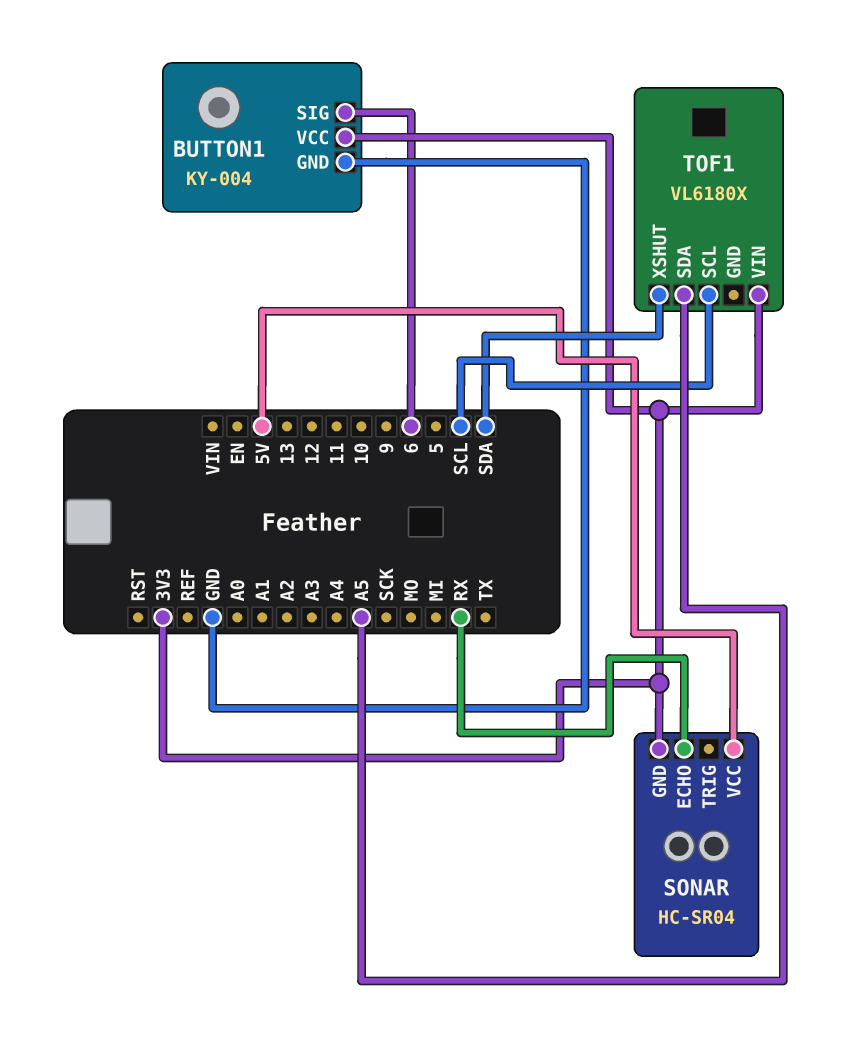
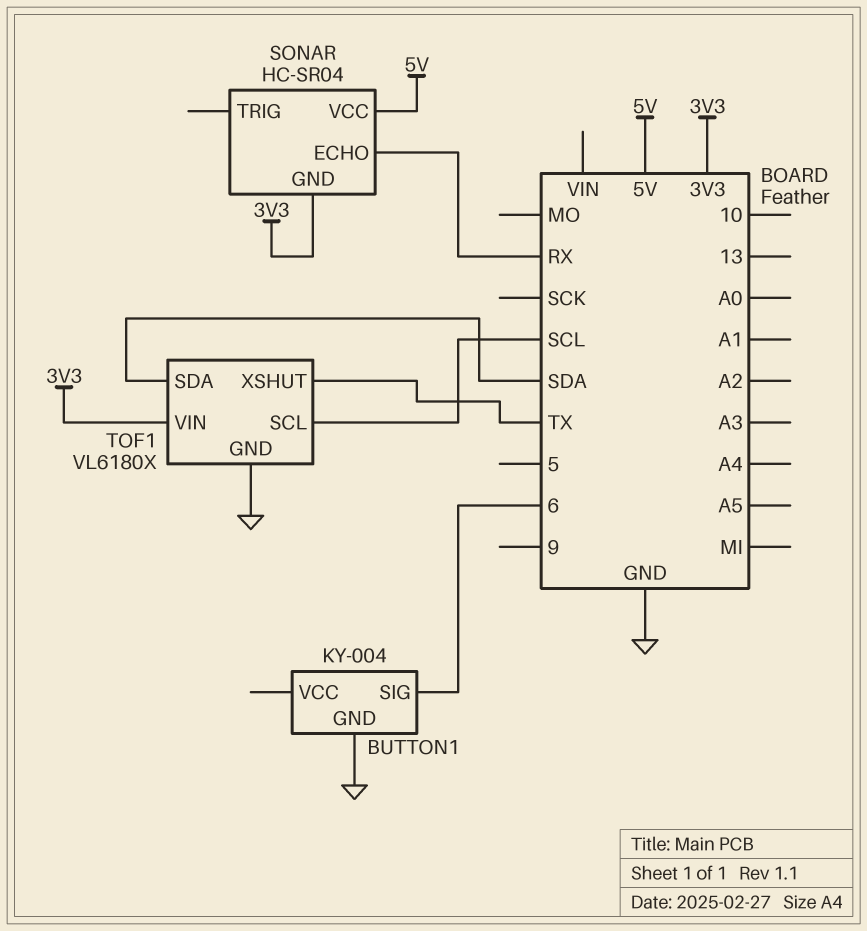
BUTTON1 pin VCC: 3V3 -> none
TOF1 pin GND: none -> GND
TOF1 pin SDA: A5 -> SDA
TOF1 pin XSHUT: SDA -> TX

